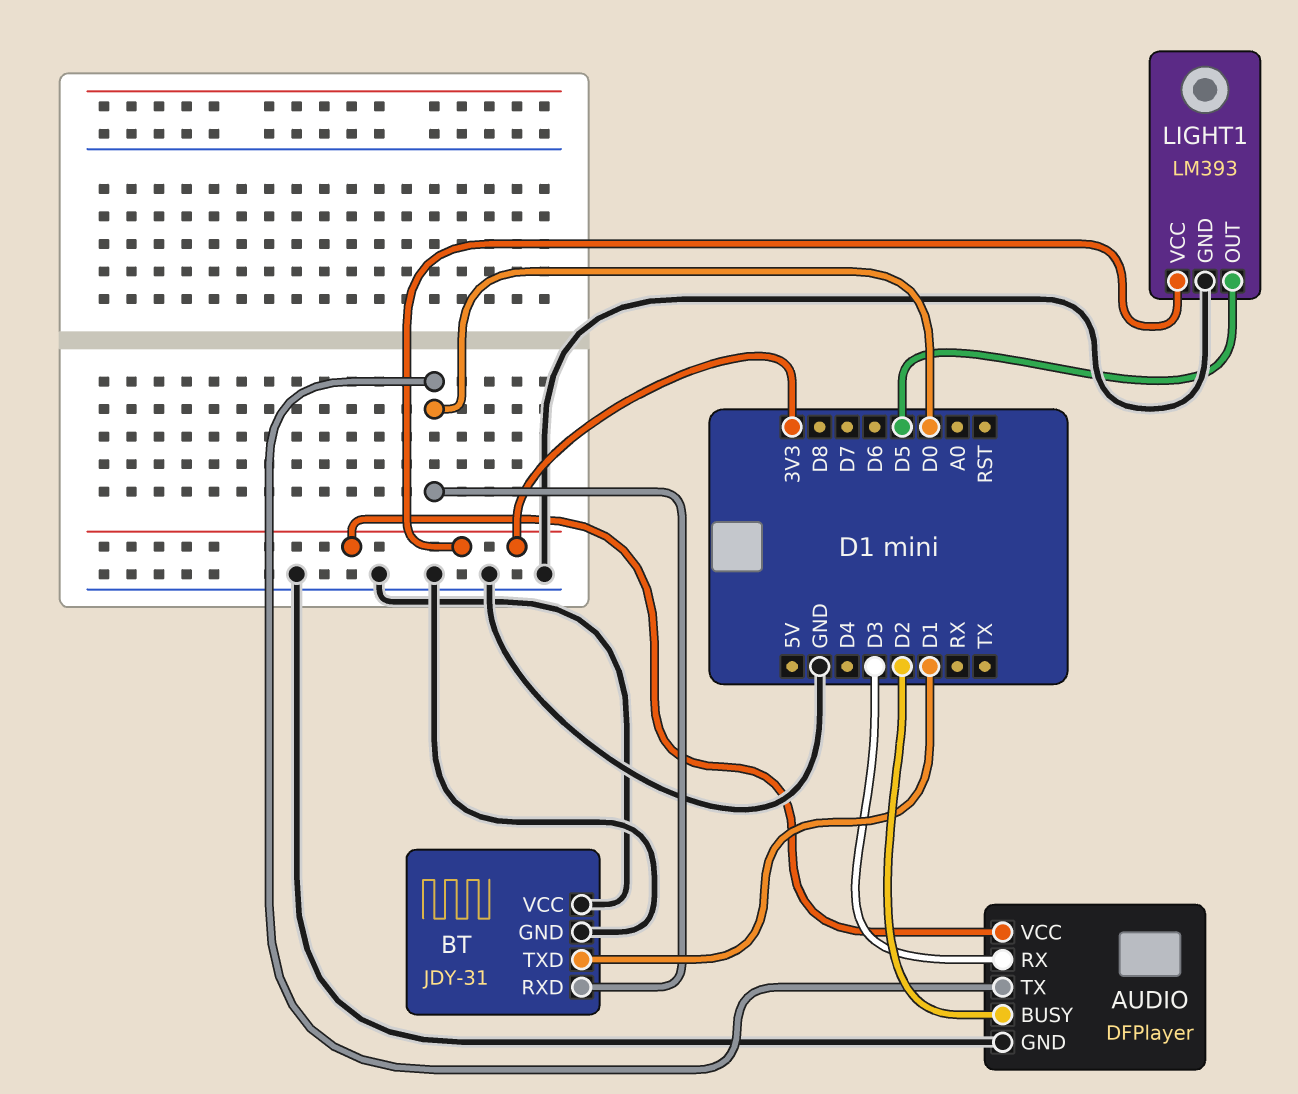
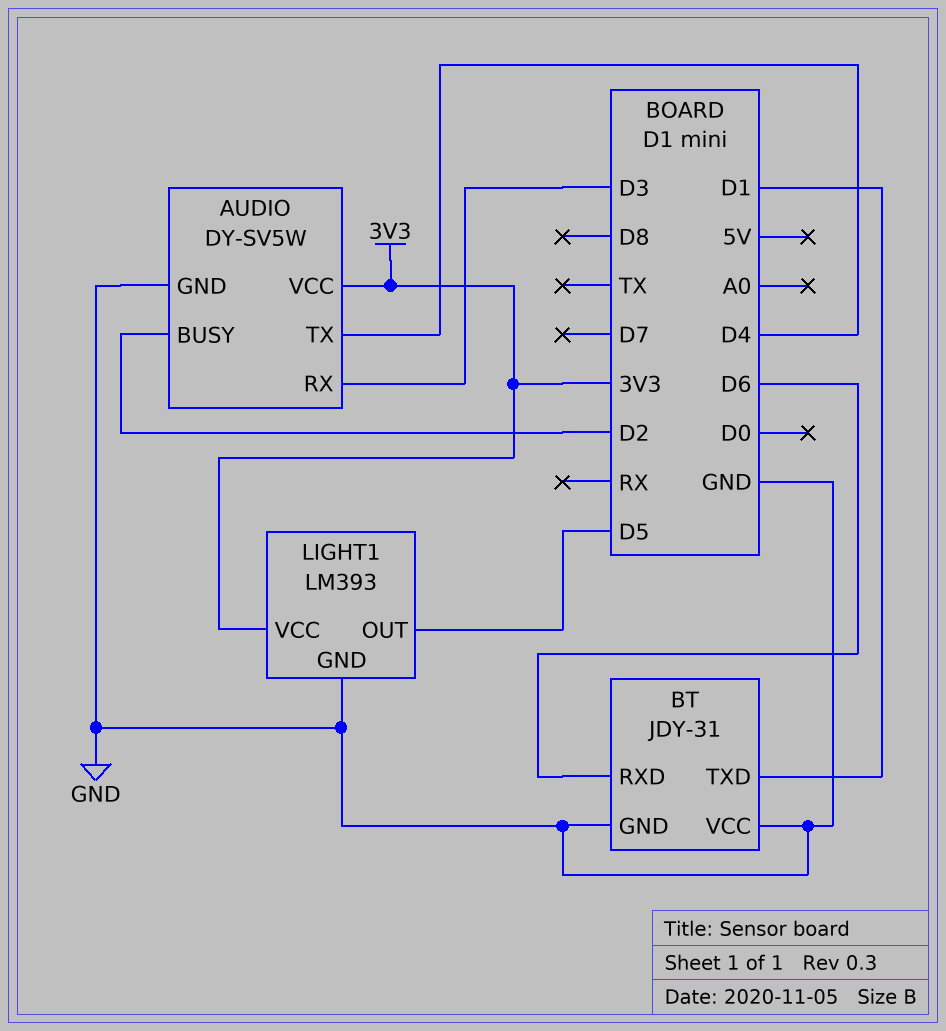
AUDIO: DFPlayer -> DY-SV5W
AUDIO pin TX: D0 -> D4
BT pin RXD: D0 -> D6

